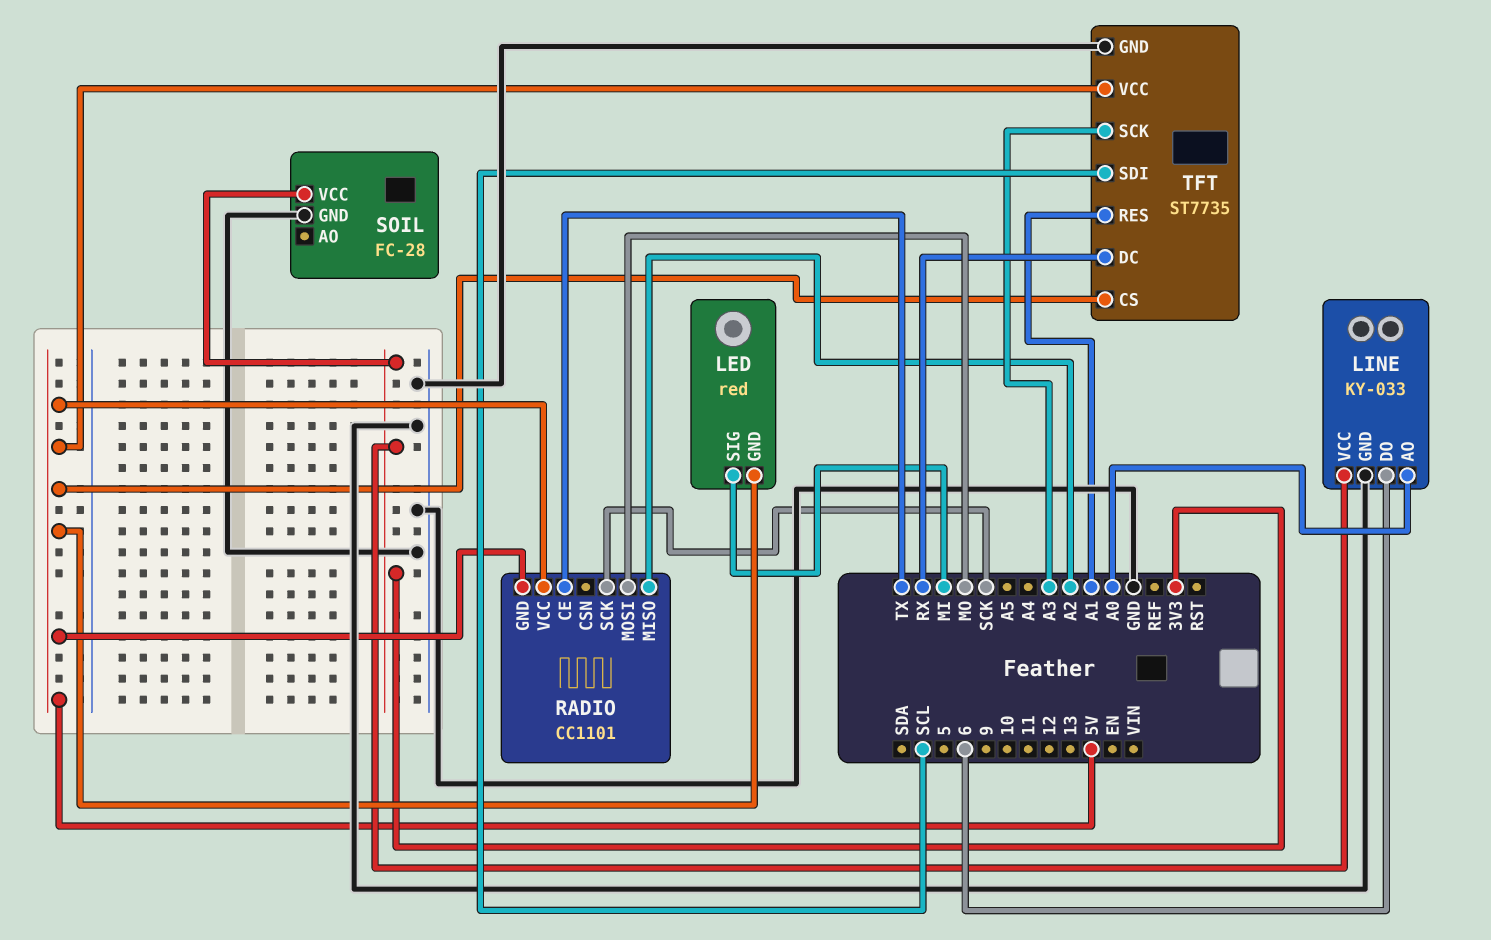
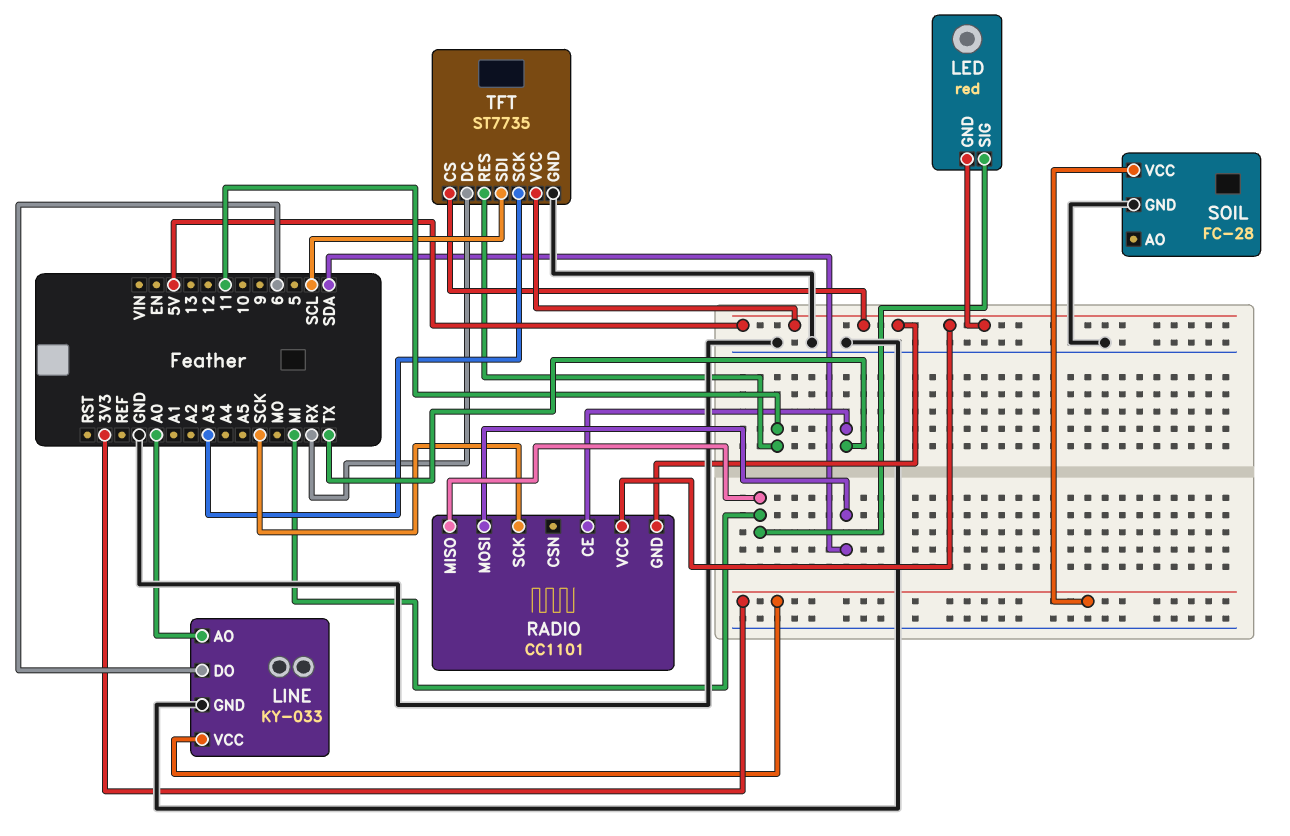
RADIO pin MISO: A2 -> MI
RADIO pin MOSI: MO -> SDA
TFT pin RES: A1 -> 11

